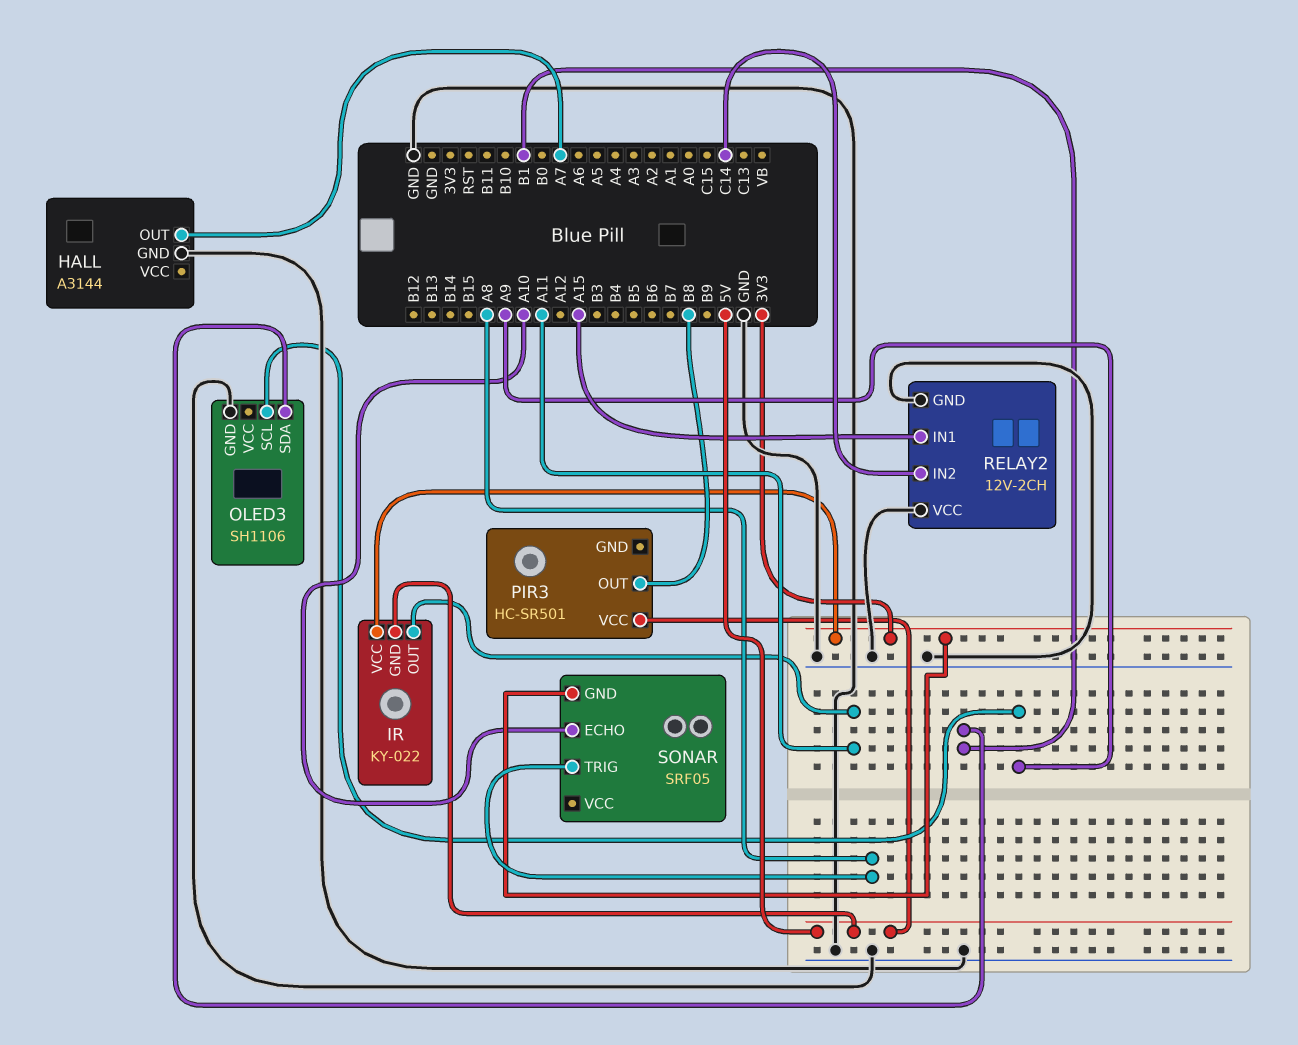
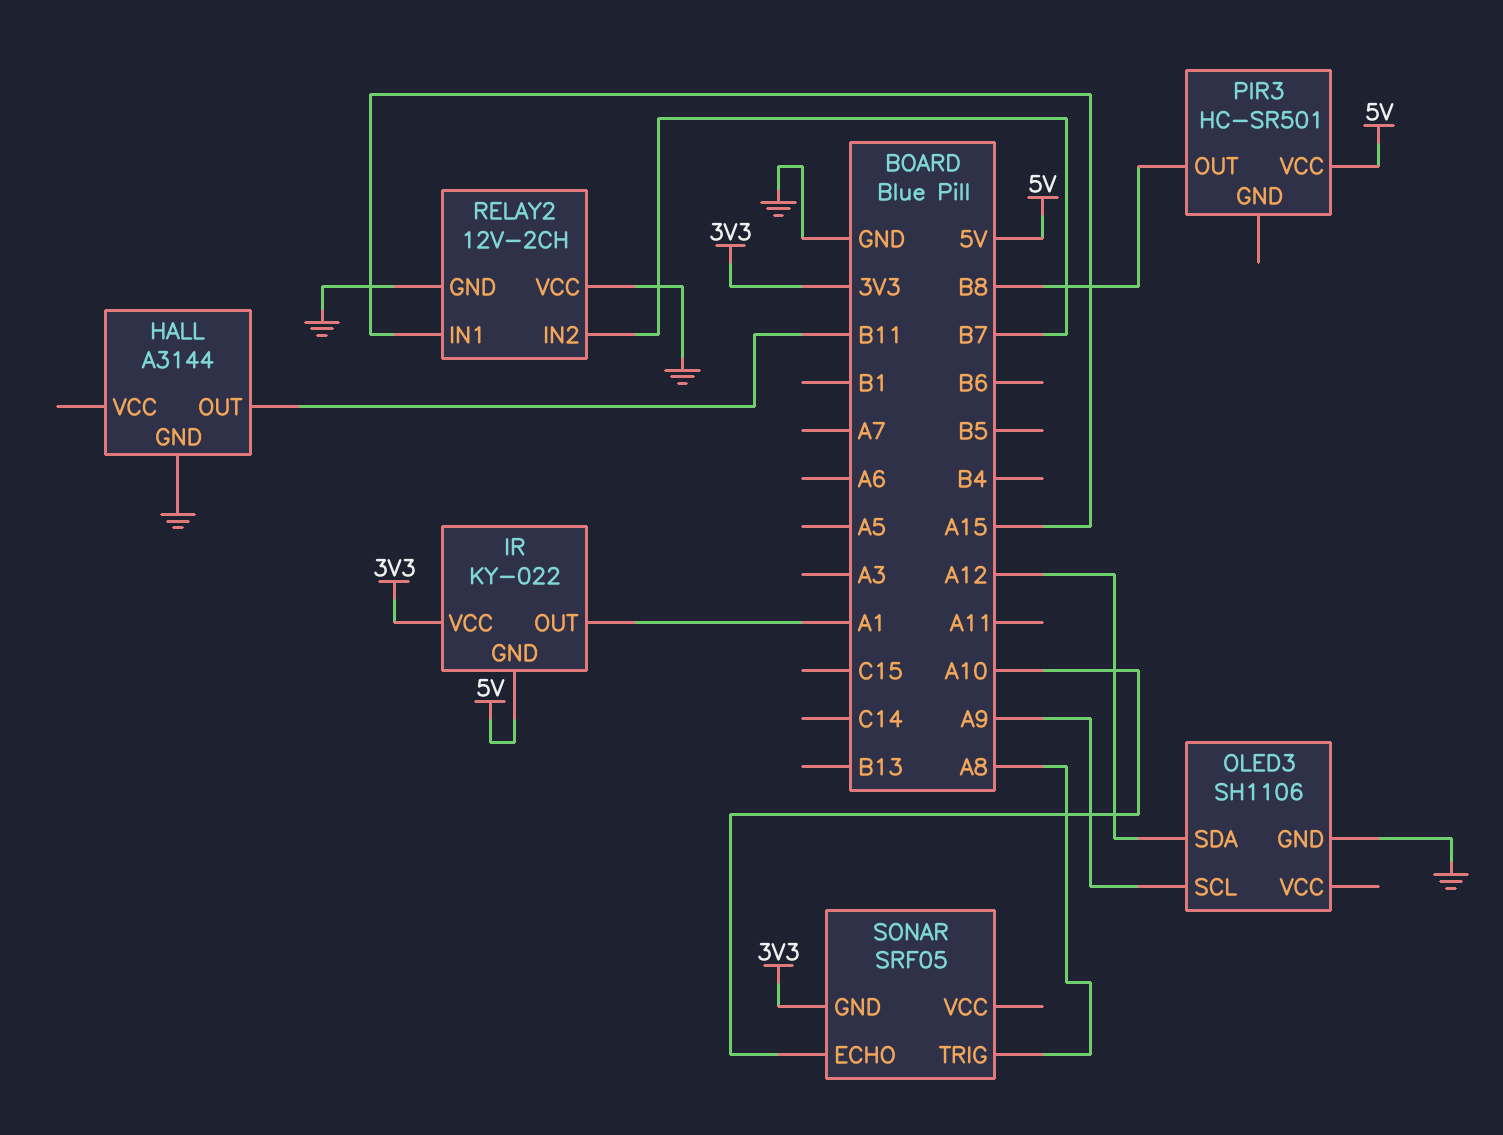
HALL pin OUT: A7 -> B11
IR pin OUT: A11 -> A1
OLED3 pin SDA: B1 -> A12
RELAY2 pin IN2: C14 -> B7

